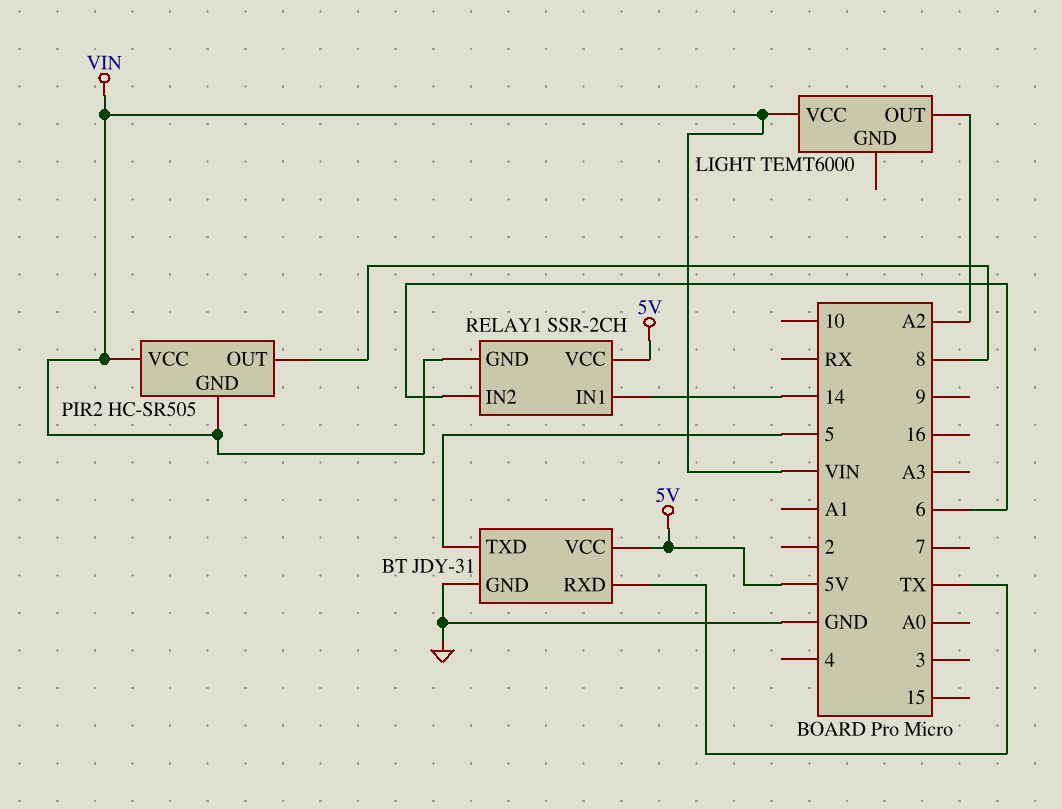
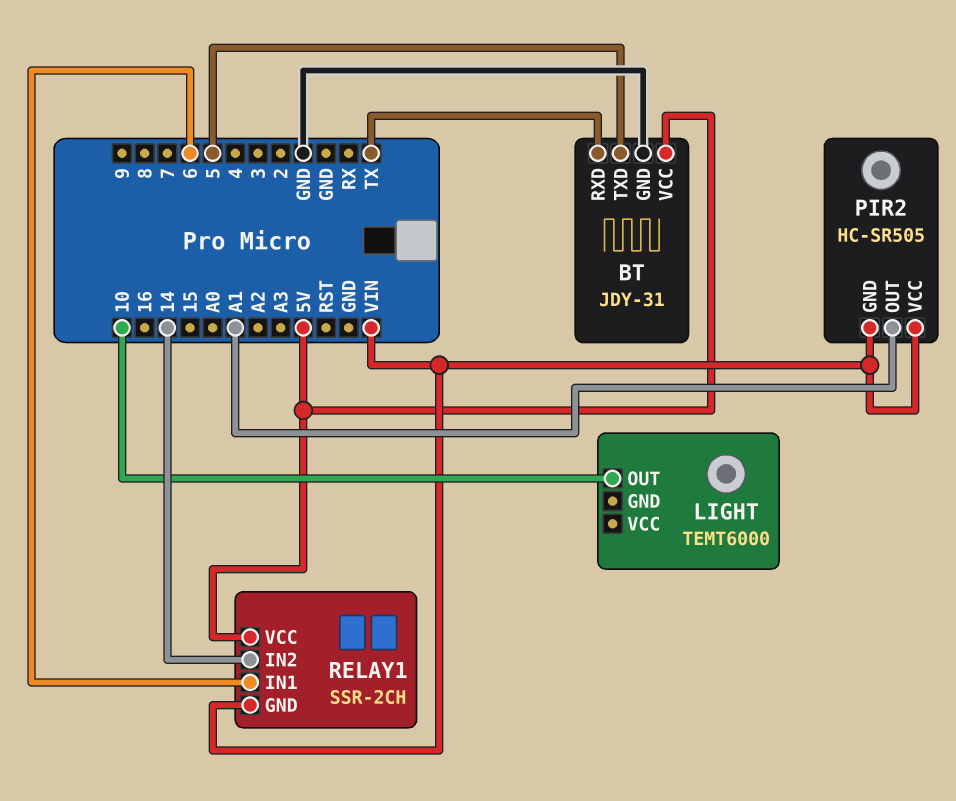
LIGHT pin OUT: A2 -> 10
LIGHT pin VCC: VIN -> none
PIR2 pin OUT: 8 -> A1
RELAY1 pin IN1: 14 -> 6
RELAY1 pin IN2: 6 -> 14

